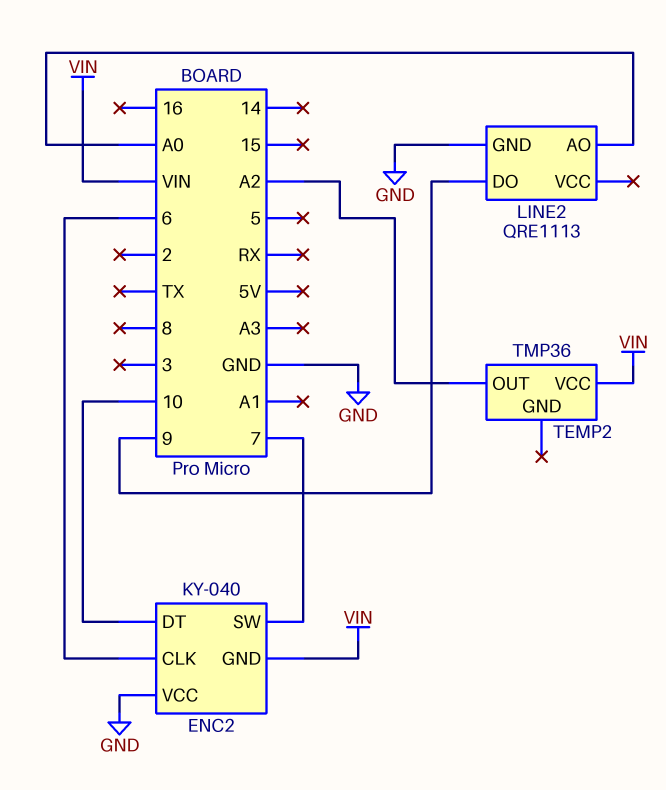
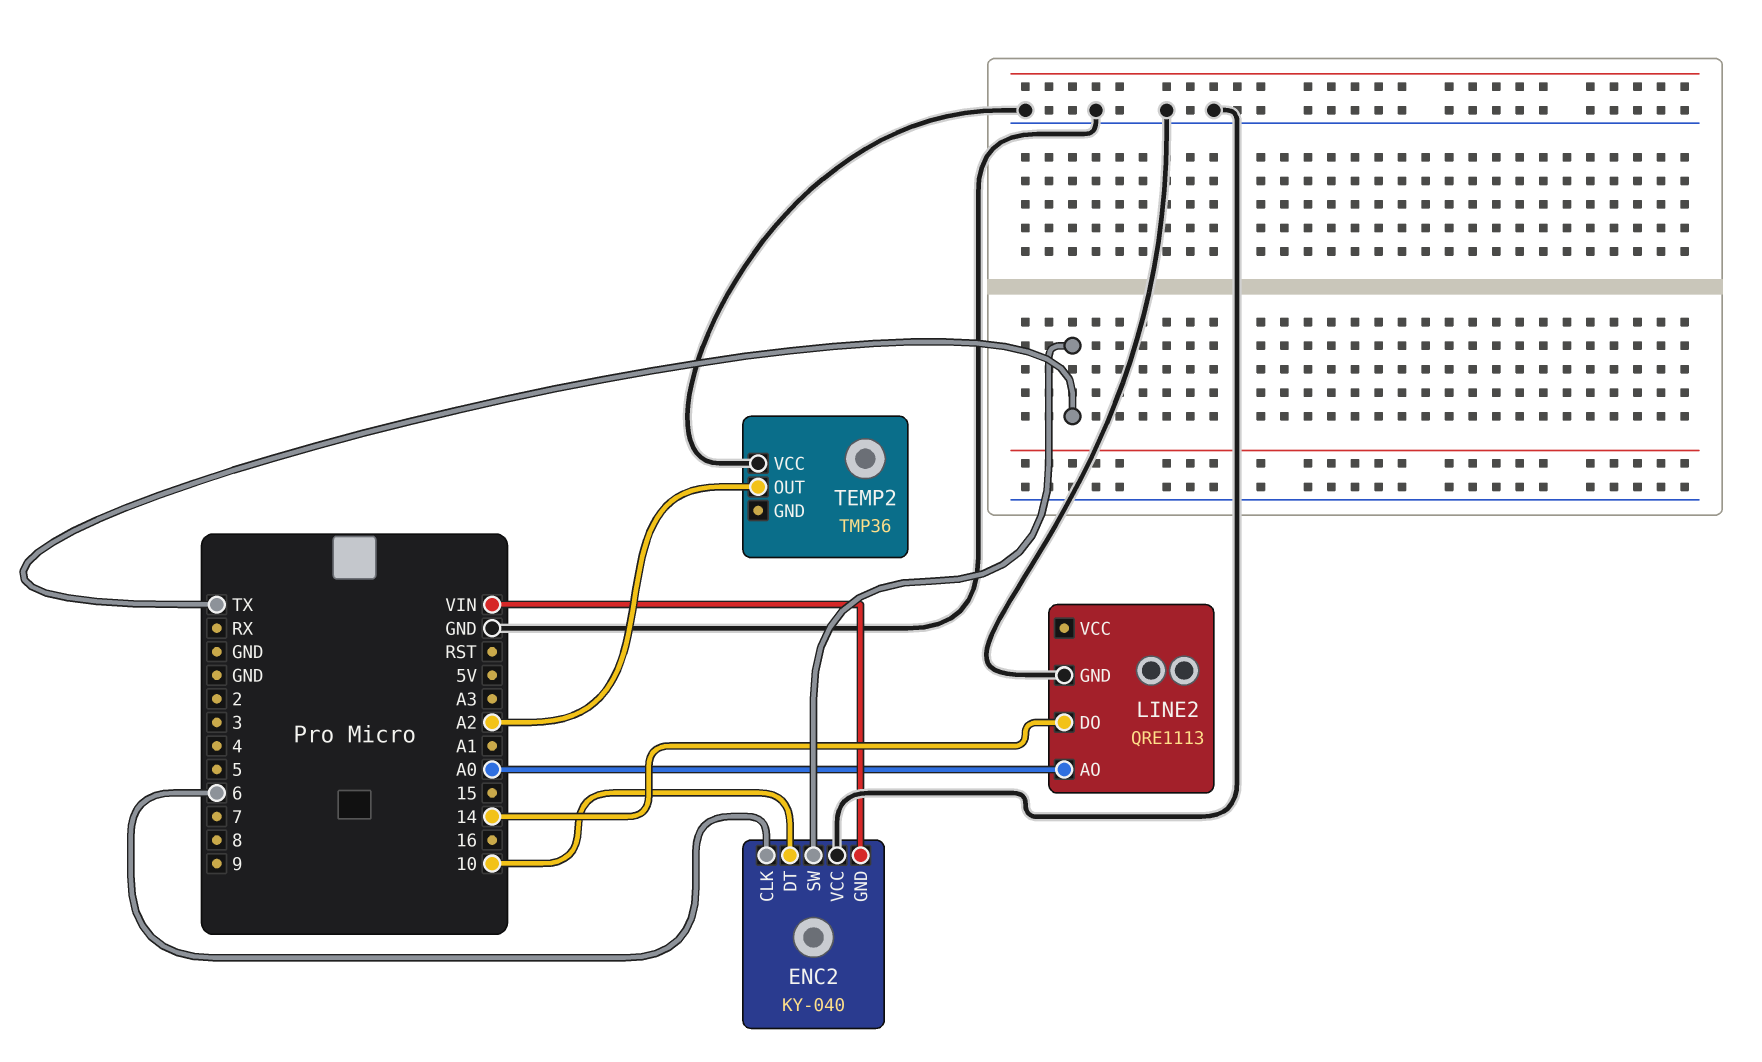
ENC2 pin SW: 7 -> TX
LINE2 pin DO: 9 -> 14
TEMP2 pin VCC: VIN -> GND

